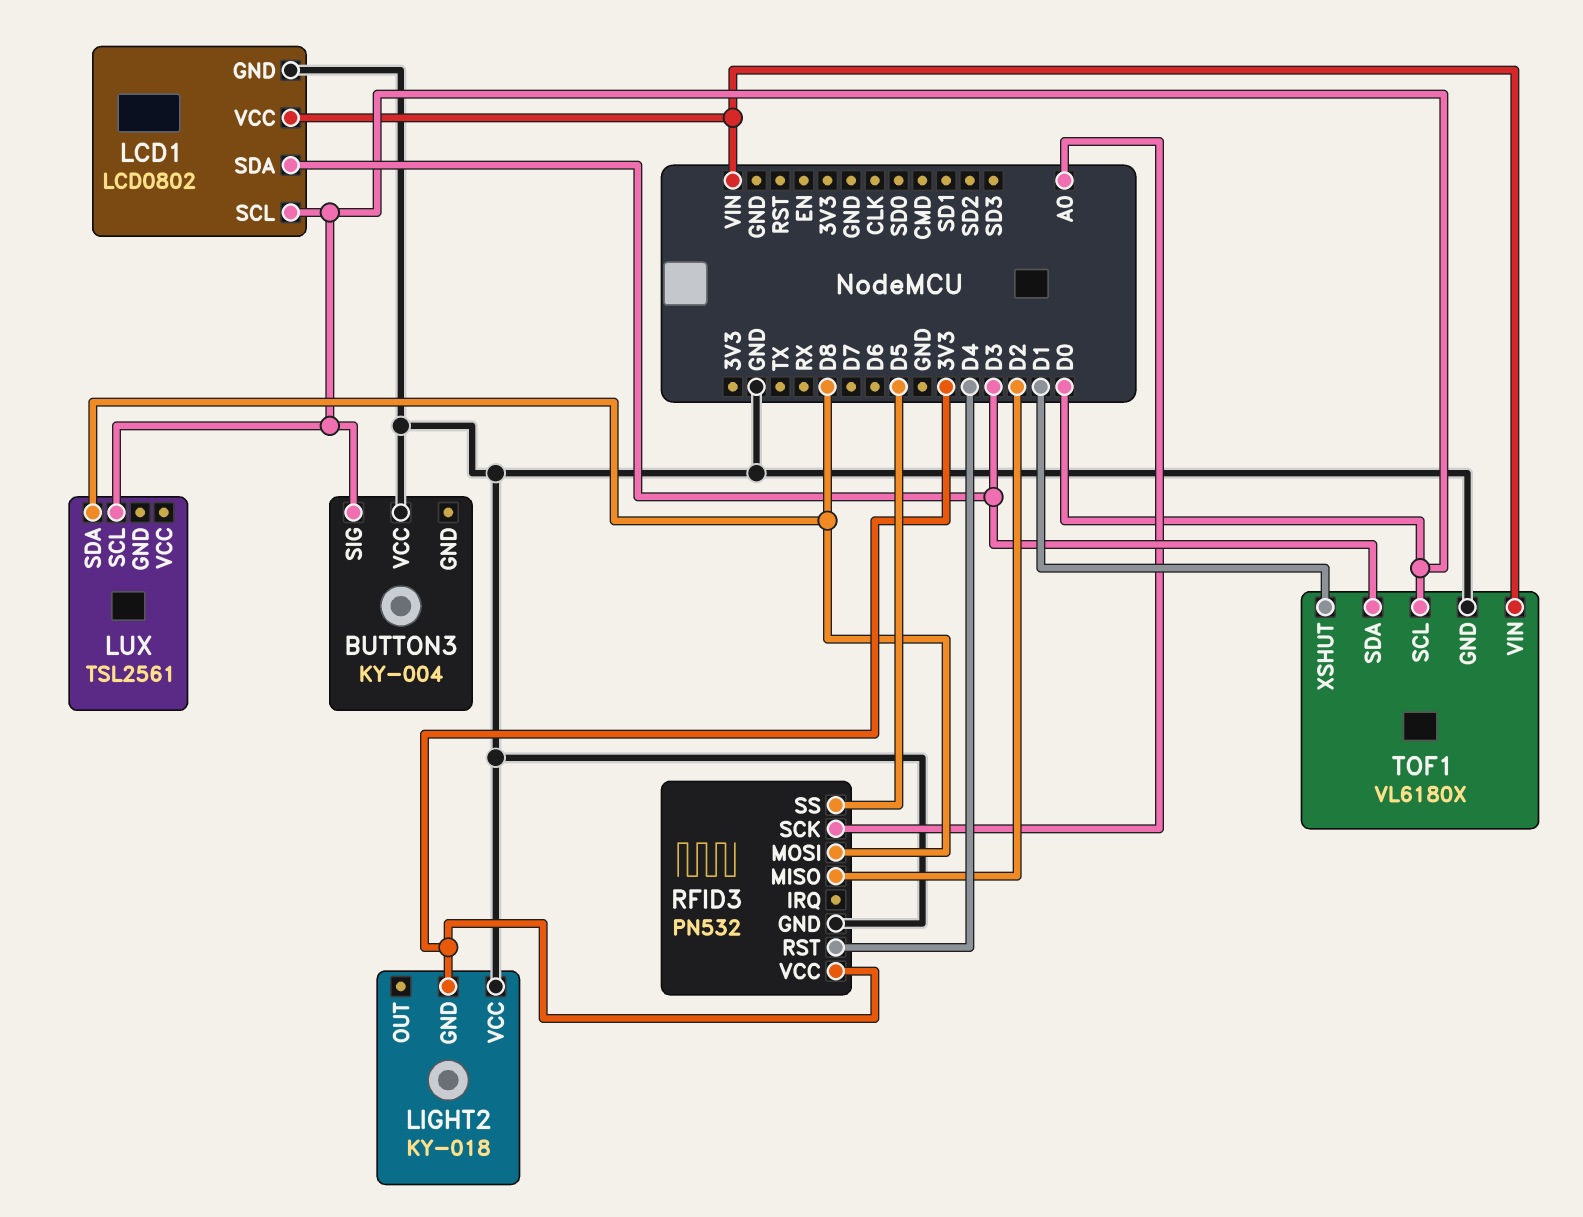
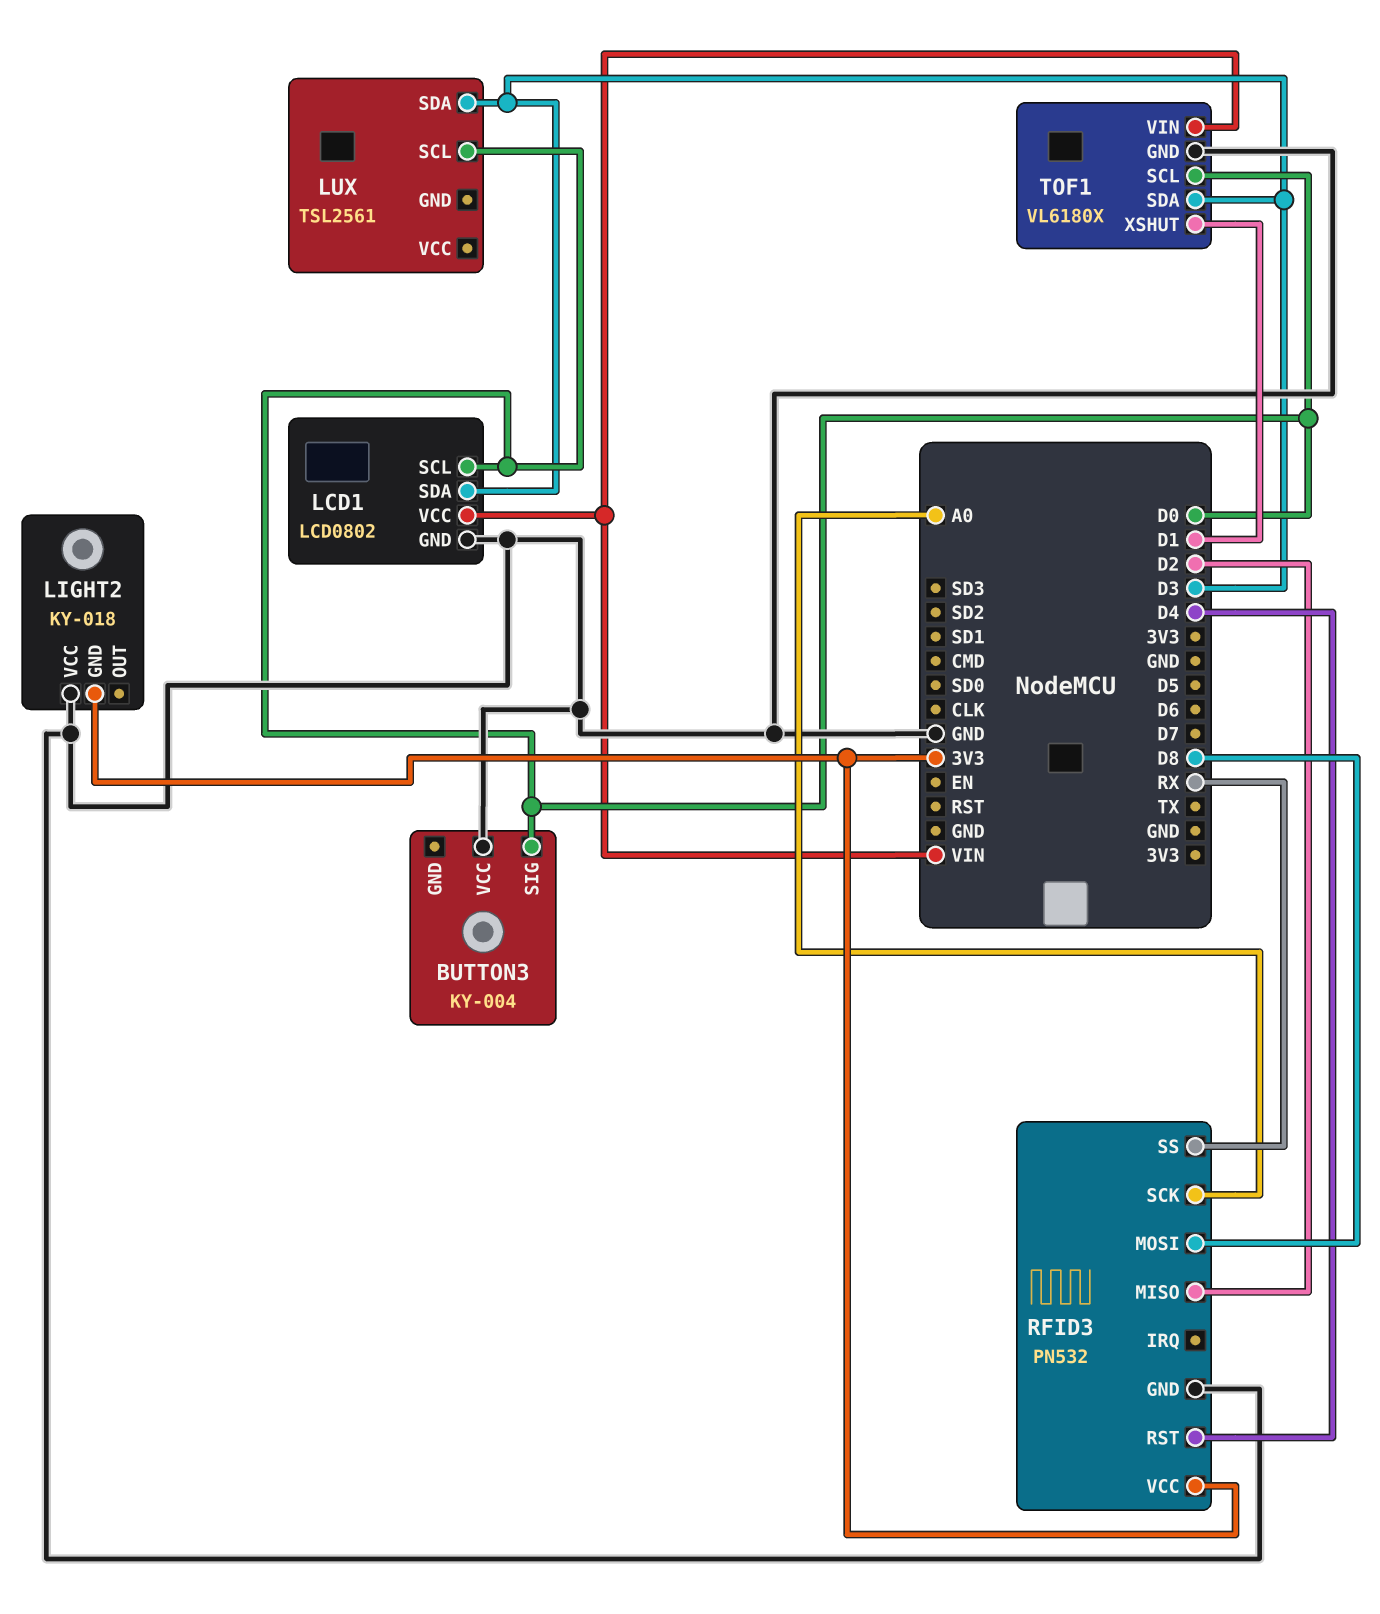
LUX pin SDA: D8 -> D3
RFID3 pin SS: D5 -> RX

